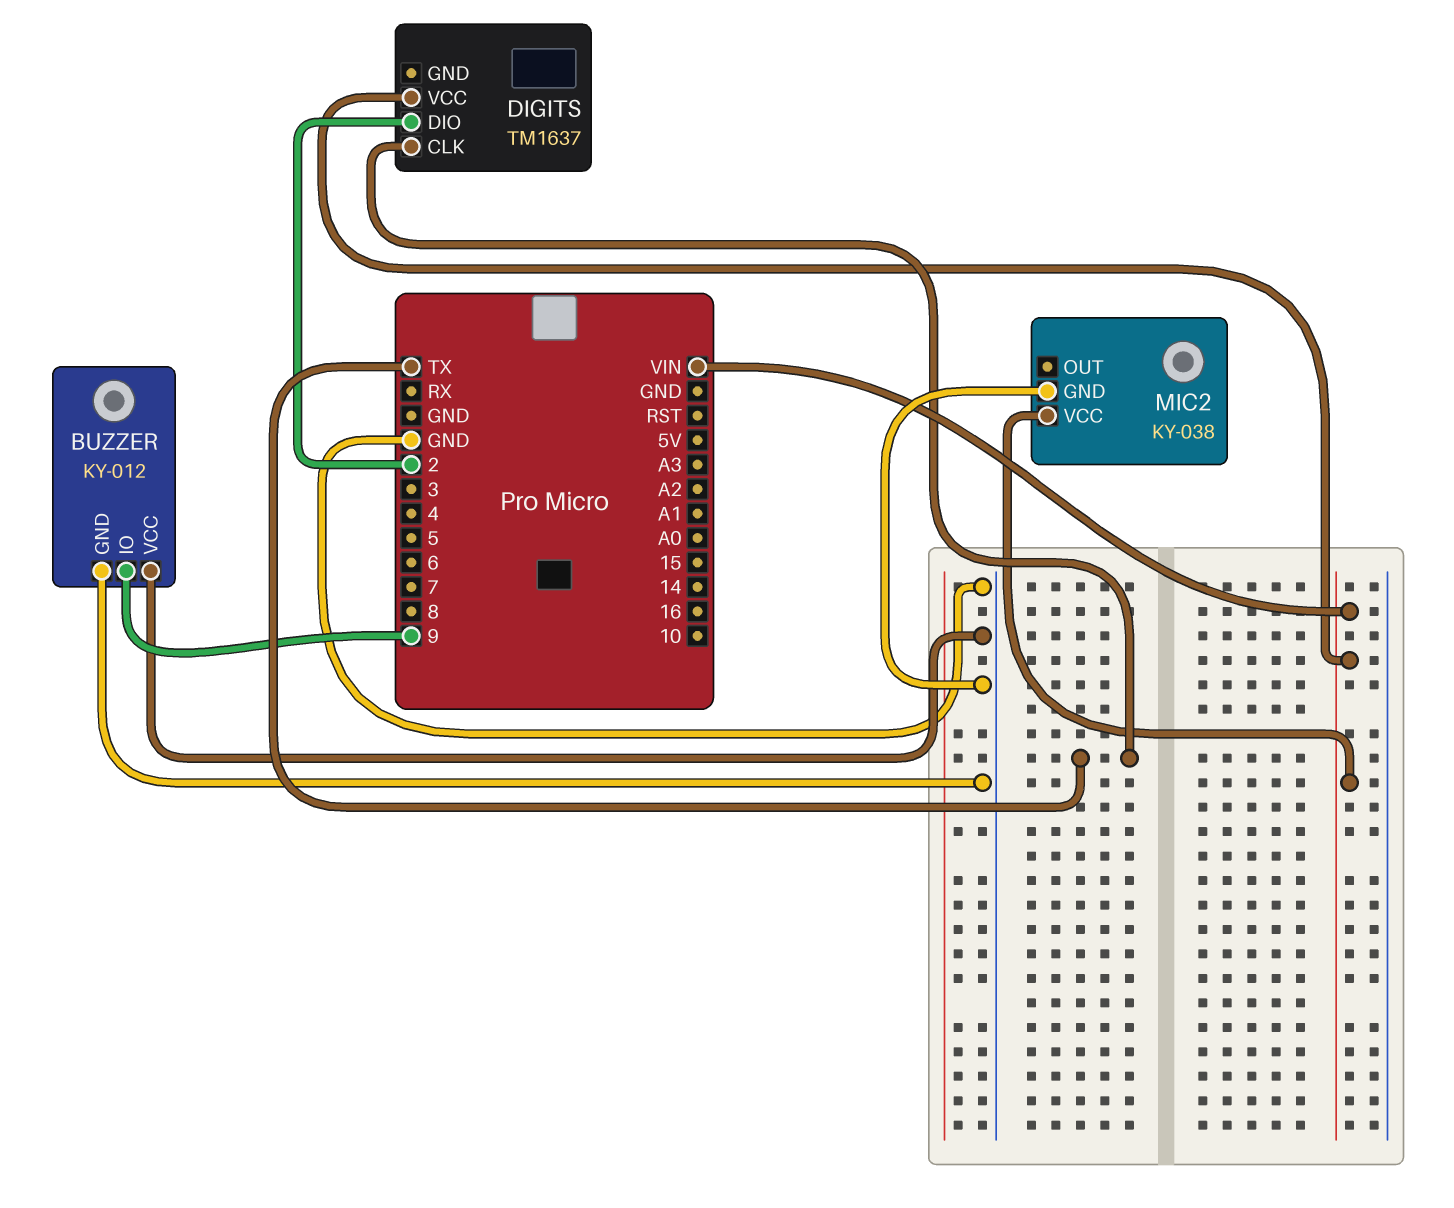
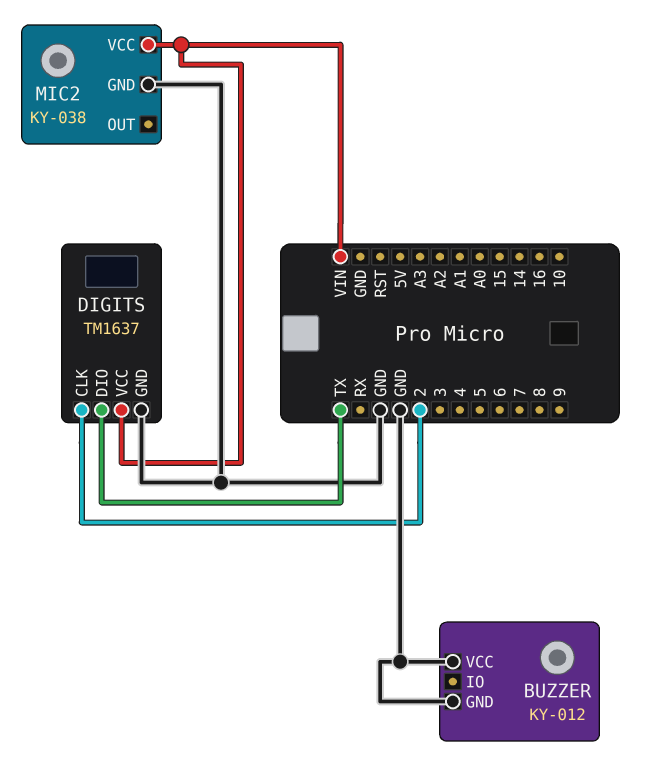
BUZZER pin IO: 9 -> none
DIGITS pin CLK: TX -> 2
DIGITS pin DIO: 2 -> TX
DIGITS pin GND: none -> GND

